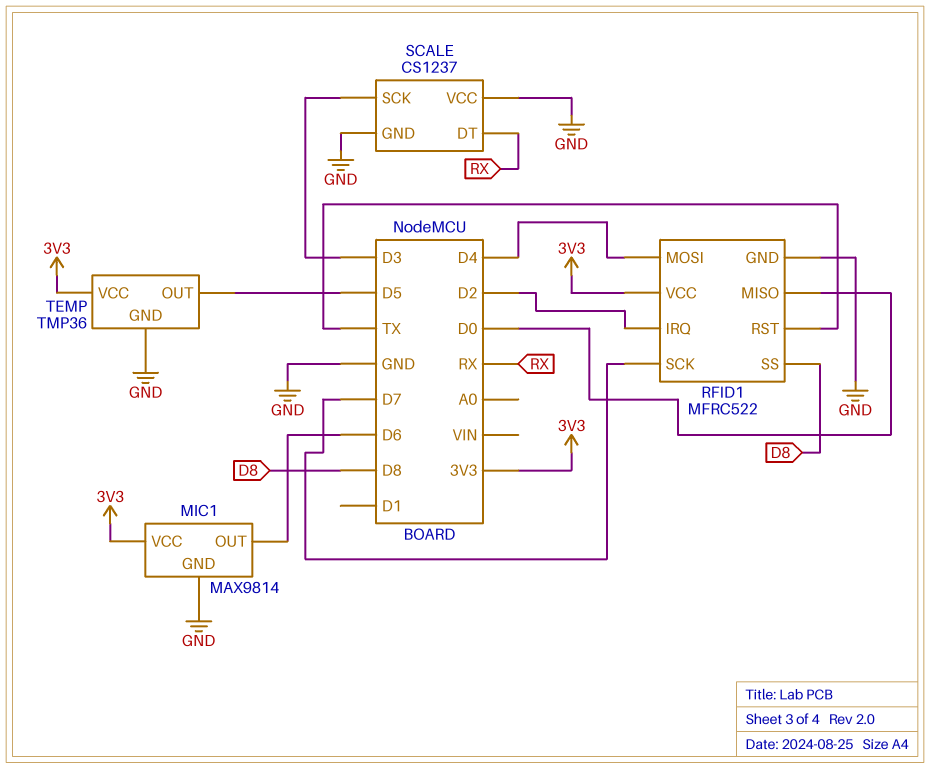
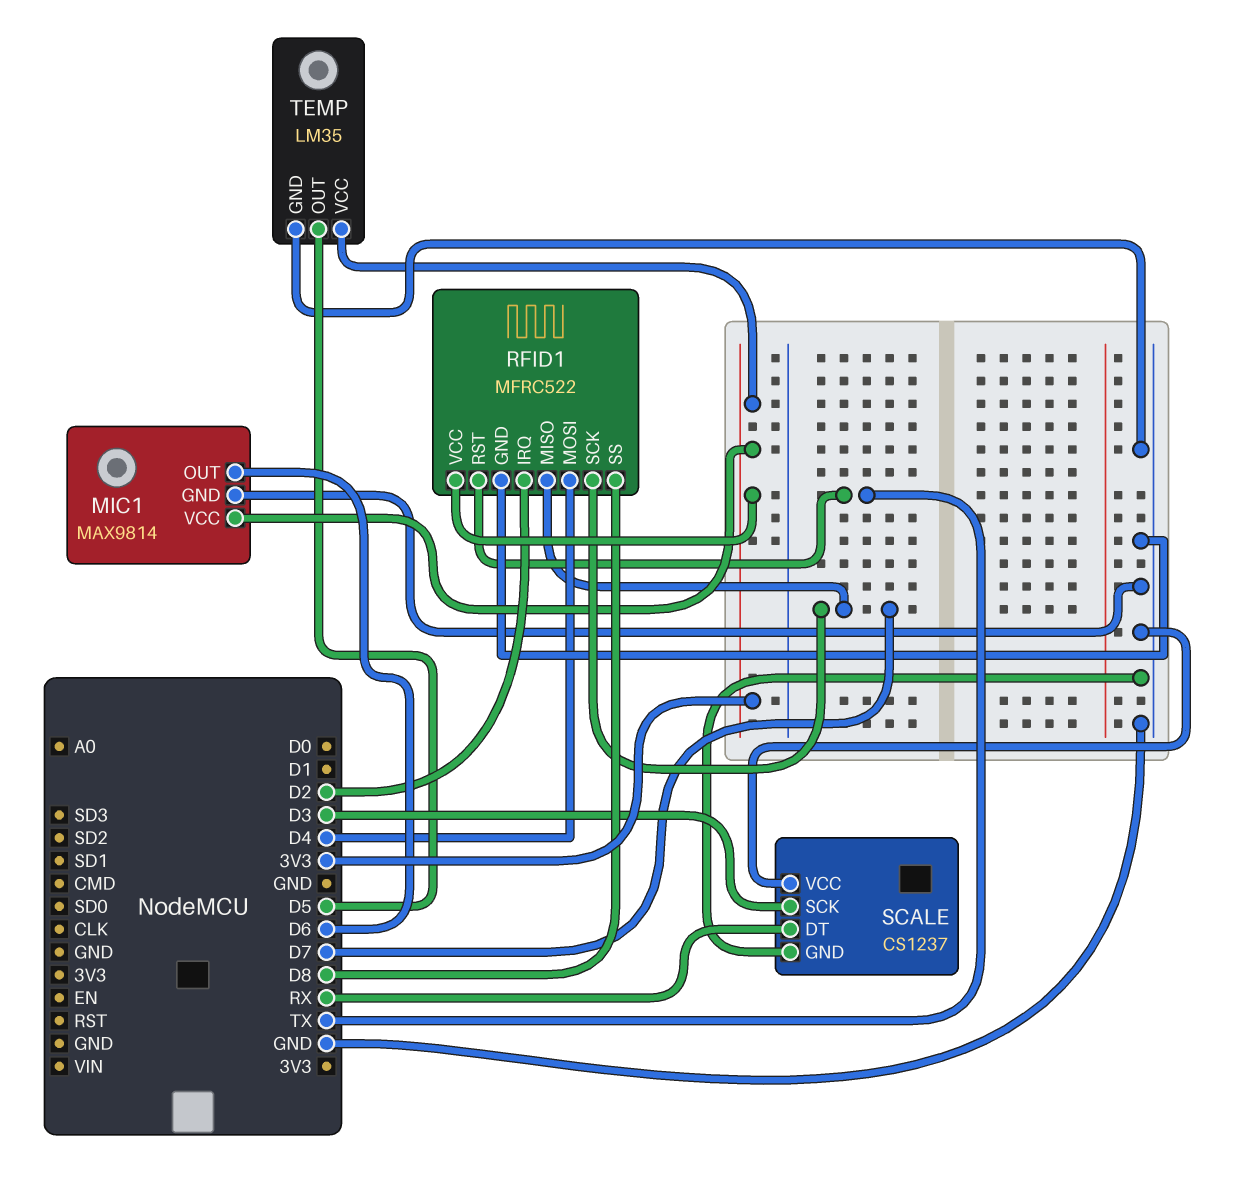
RFID1 pin MISO: D0 -> D7
TEMP: TMP36 -> LM35

